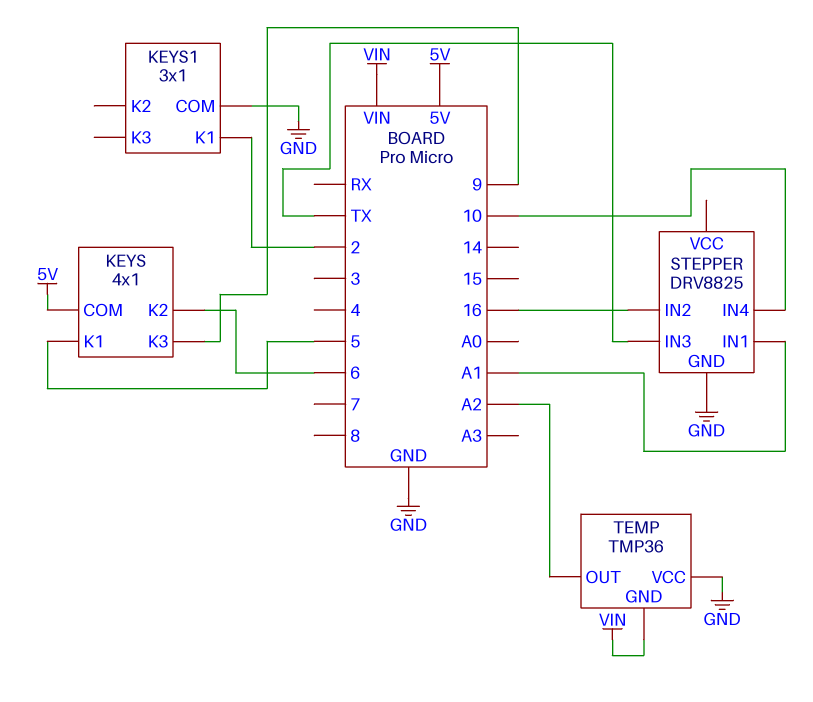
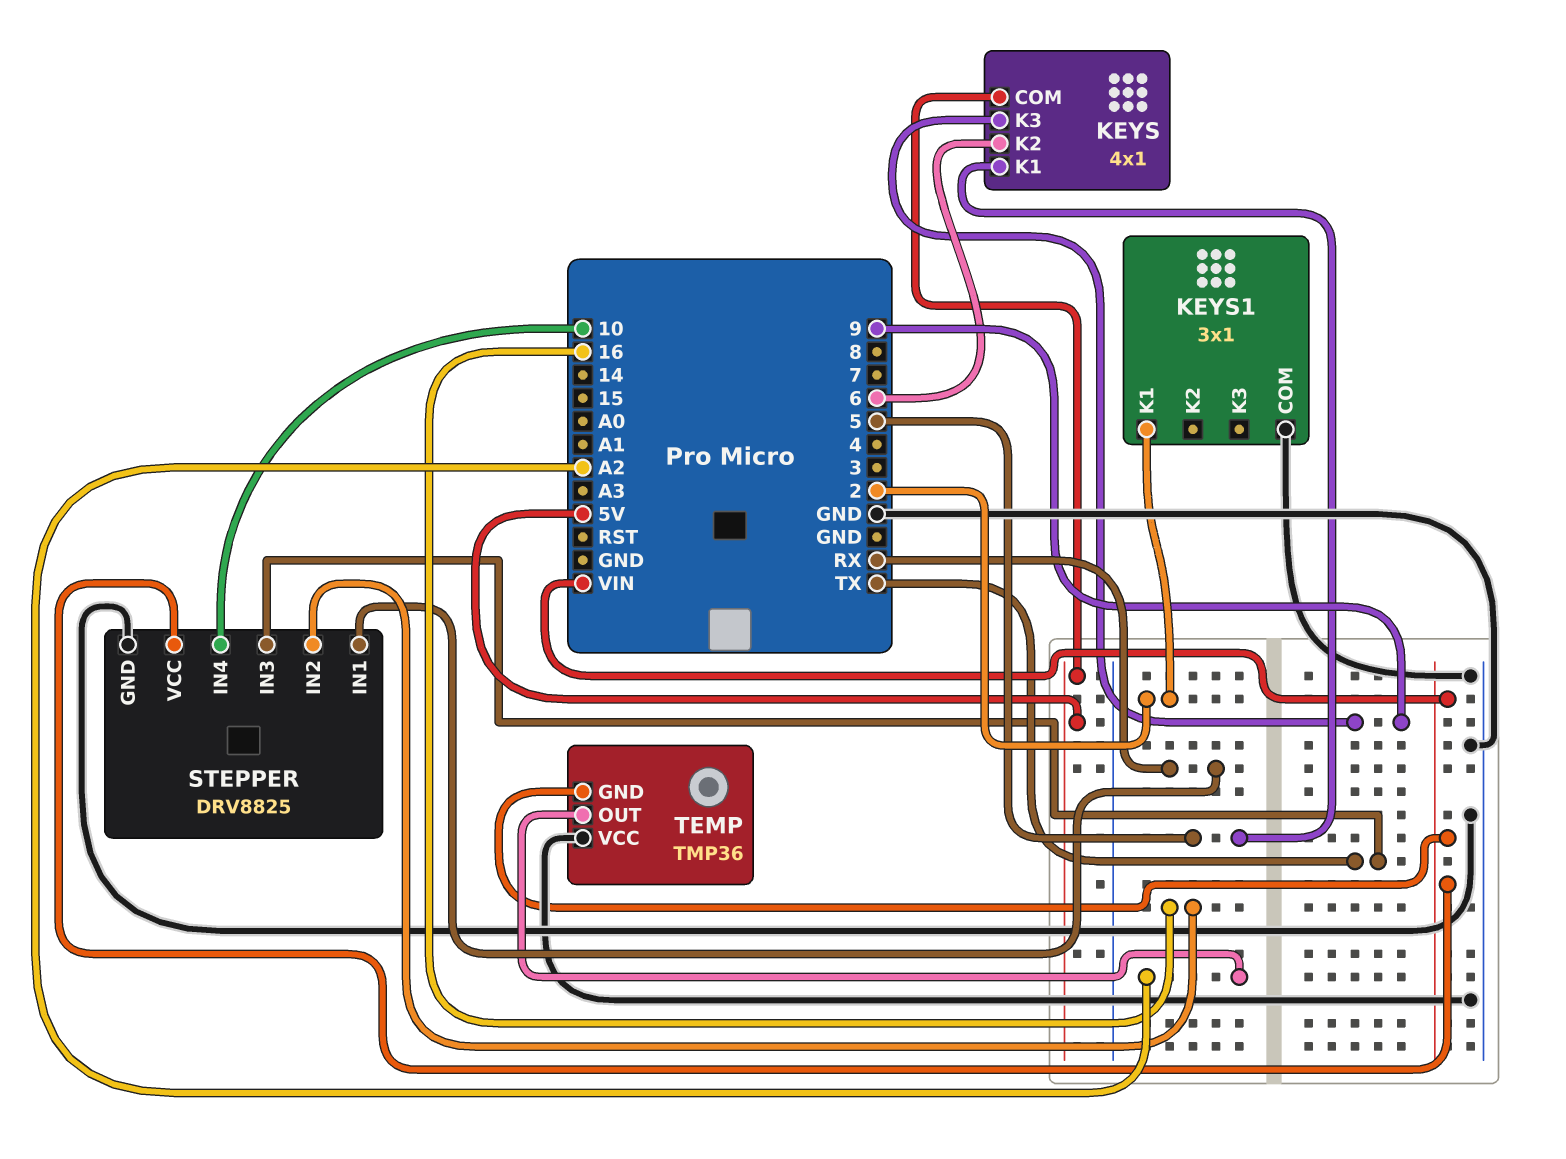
STEPPER pin IN1: A1 -> RX
STEPPER pin VCC: none -> VIN

